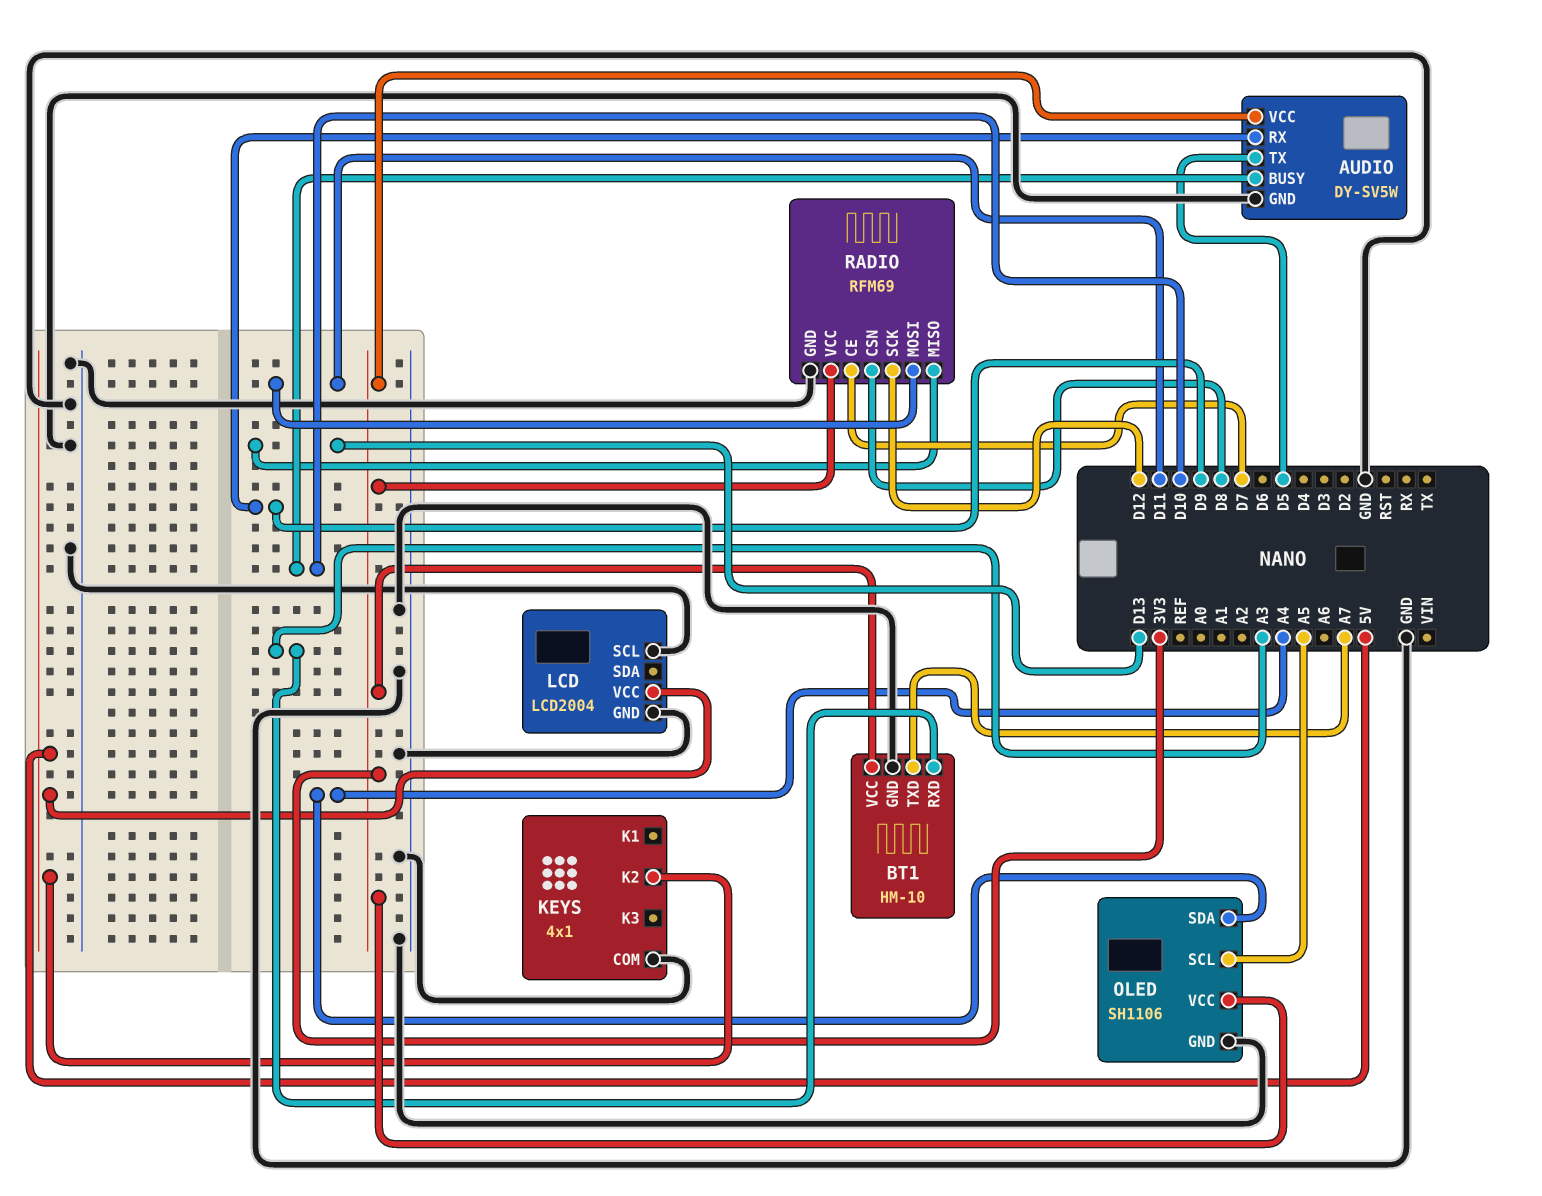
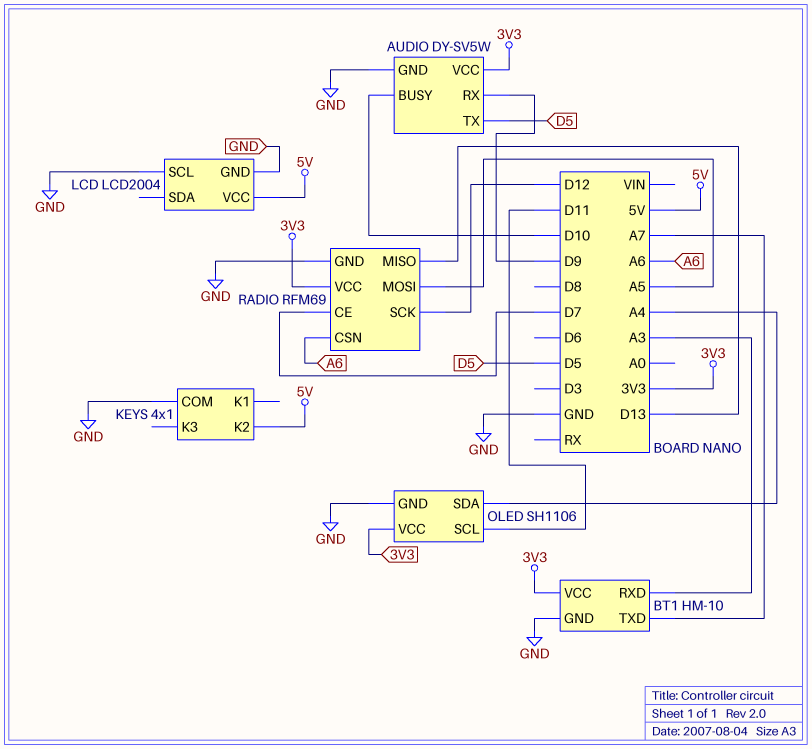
OLED pin SCL: A5 -> D11
RADIO pin CSN: D8 -> A6
RADIO pin MOSI: D11 -> A5

